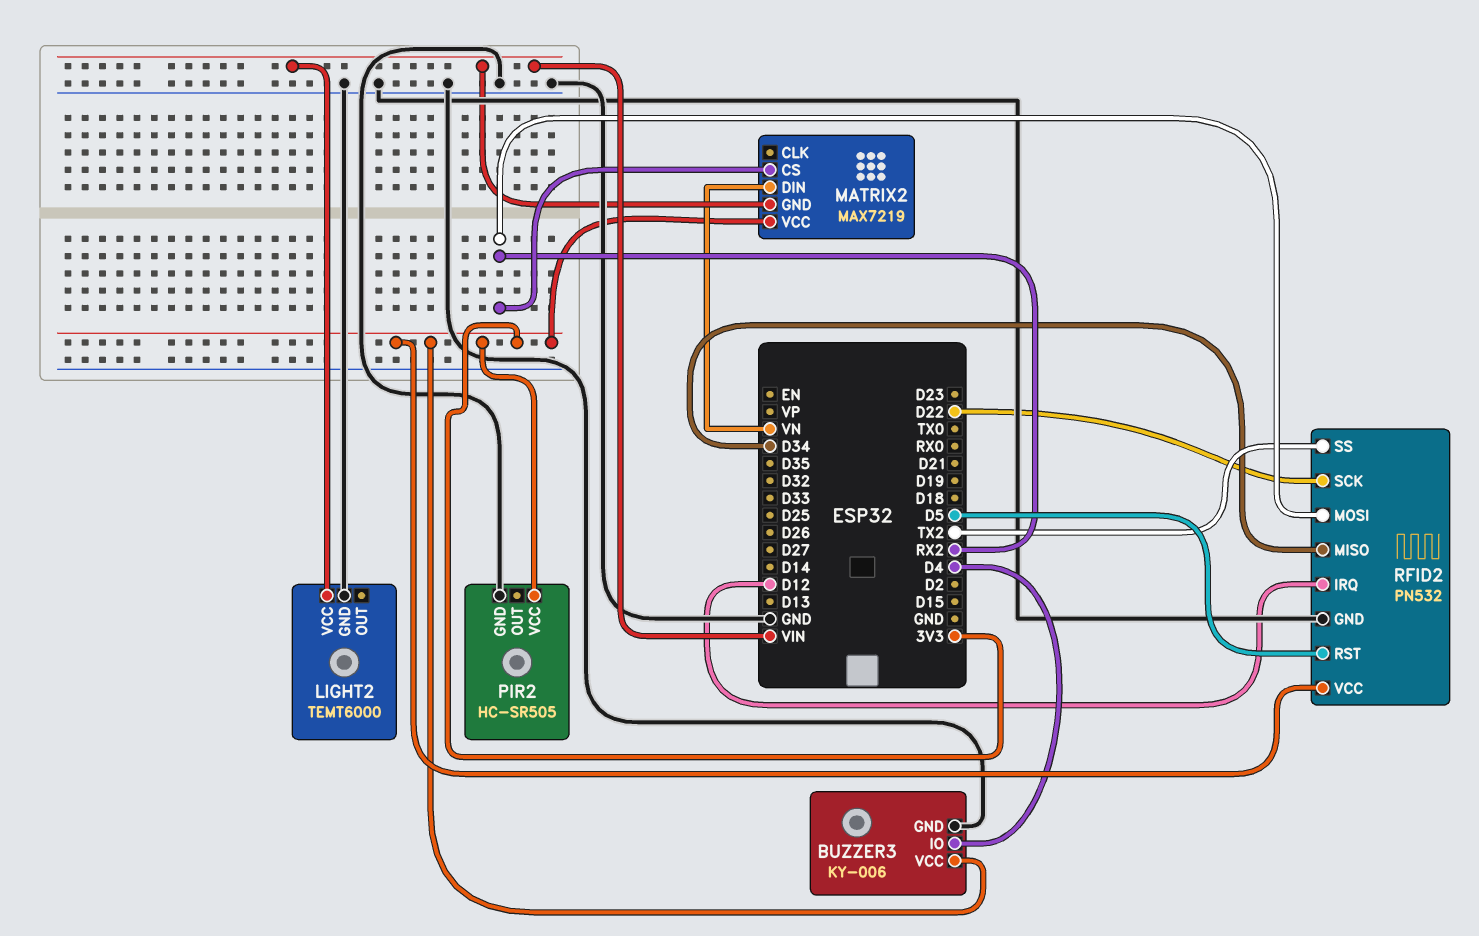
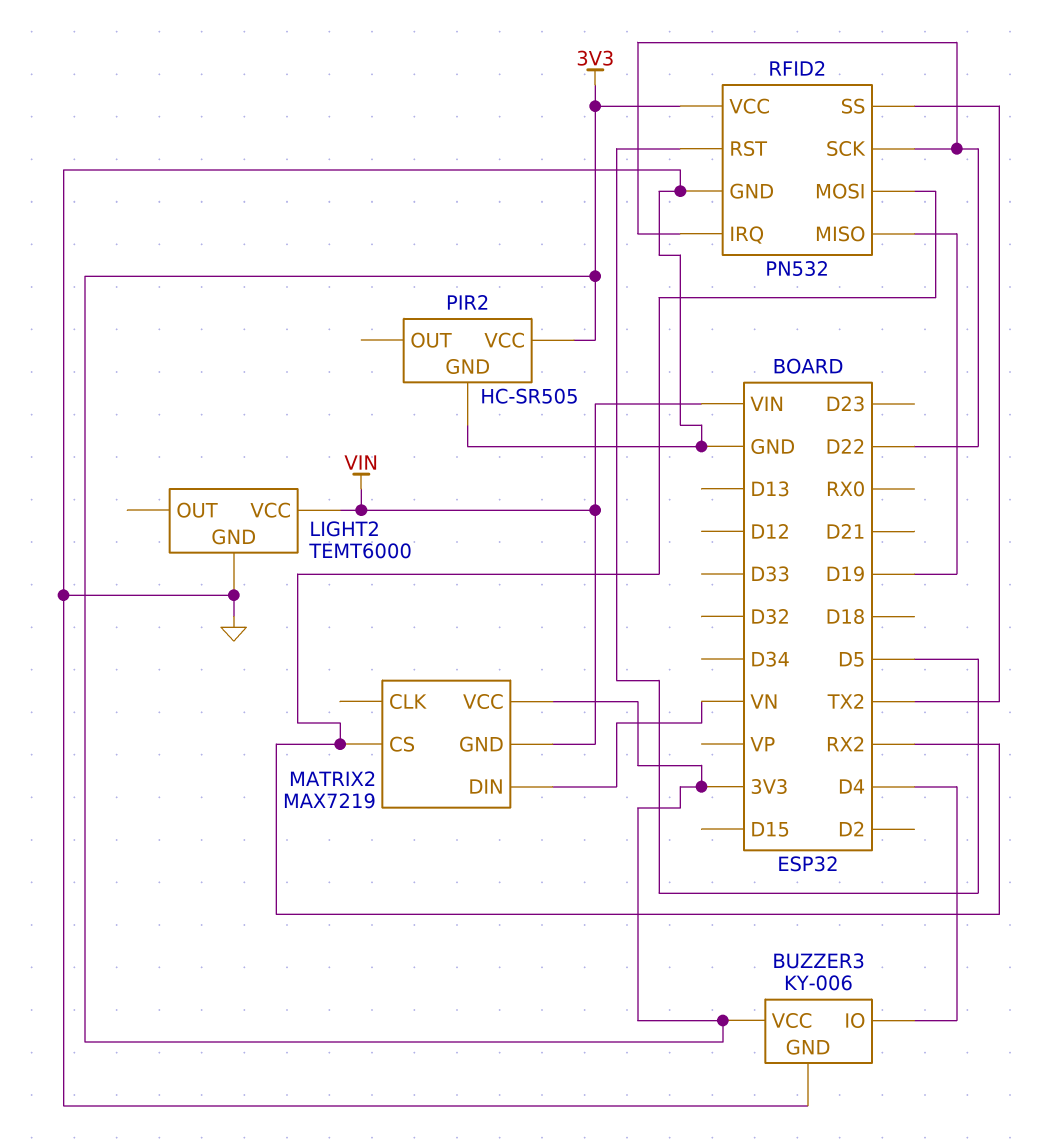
RFID2 pin IRQ: D12 -> D22
RFID2 pin MISO: D34 -> D19

